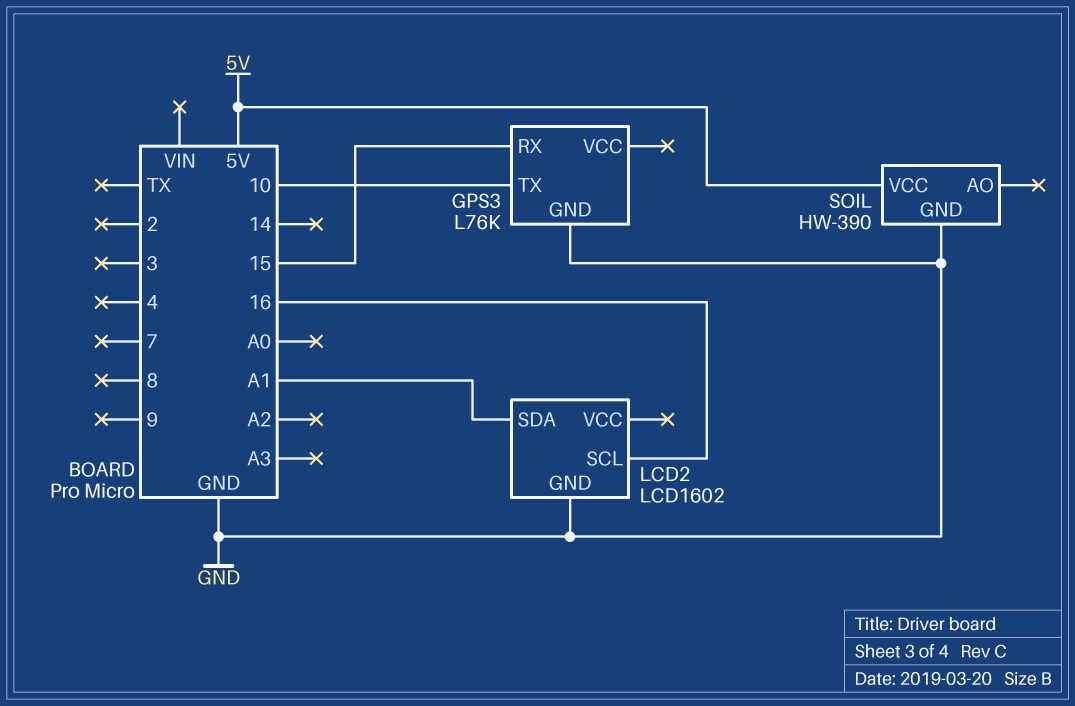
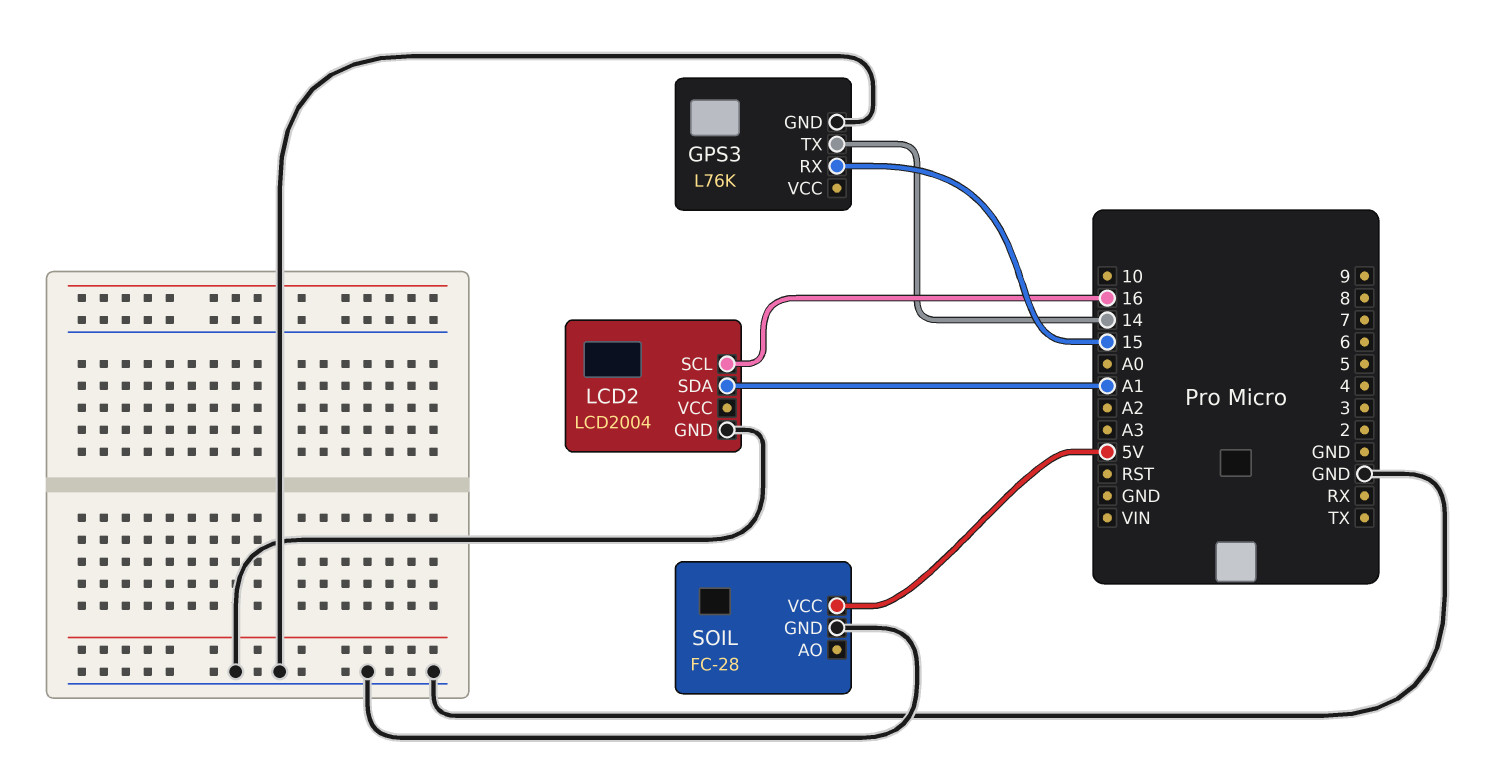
GPS3 pin TX: 10 -> 14
LCD2: LCD1602 -> LCD2004
SOIL: HW-390 -> FC-28

